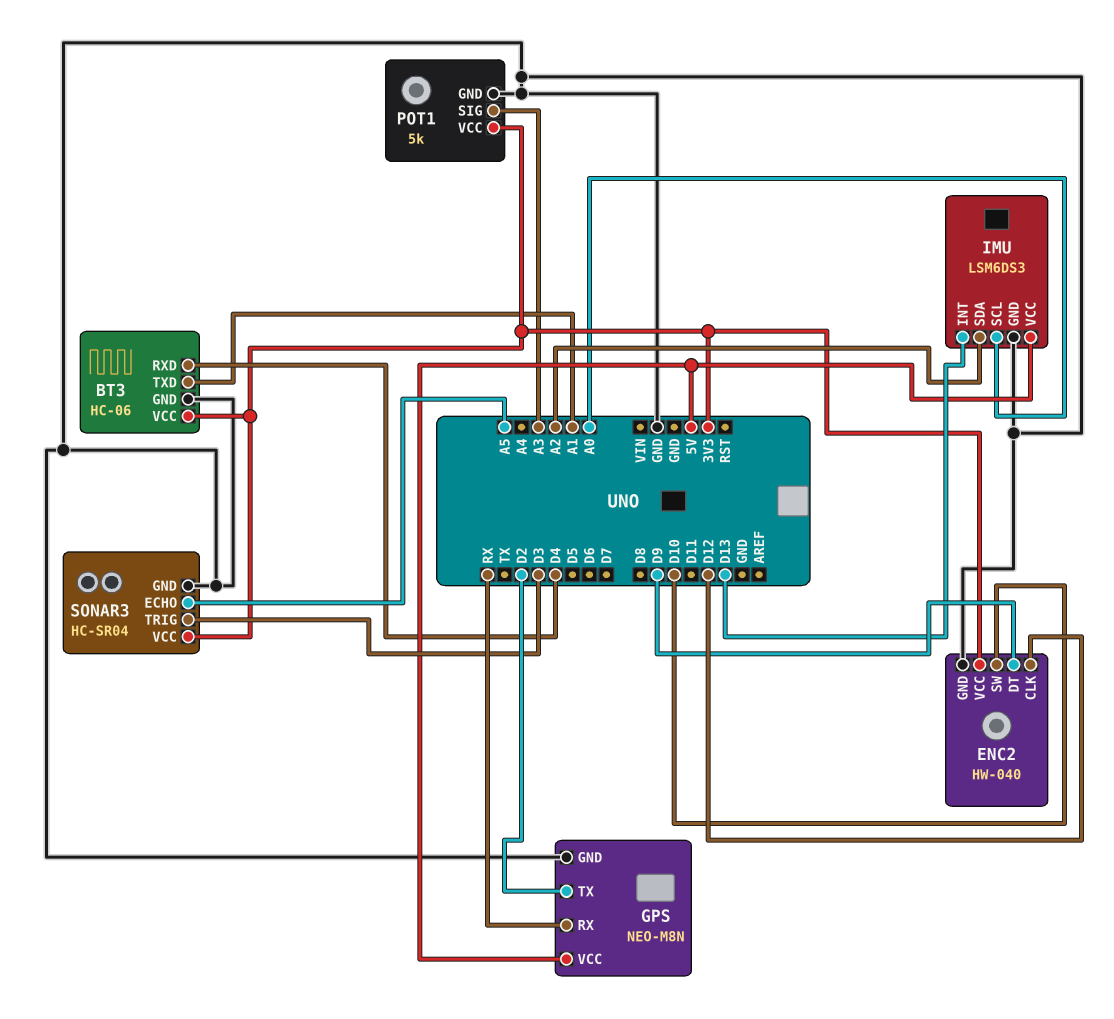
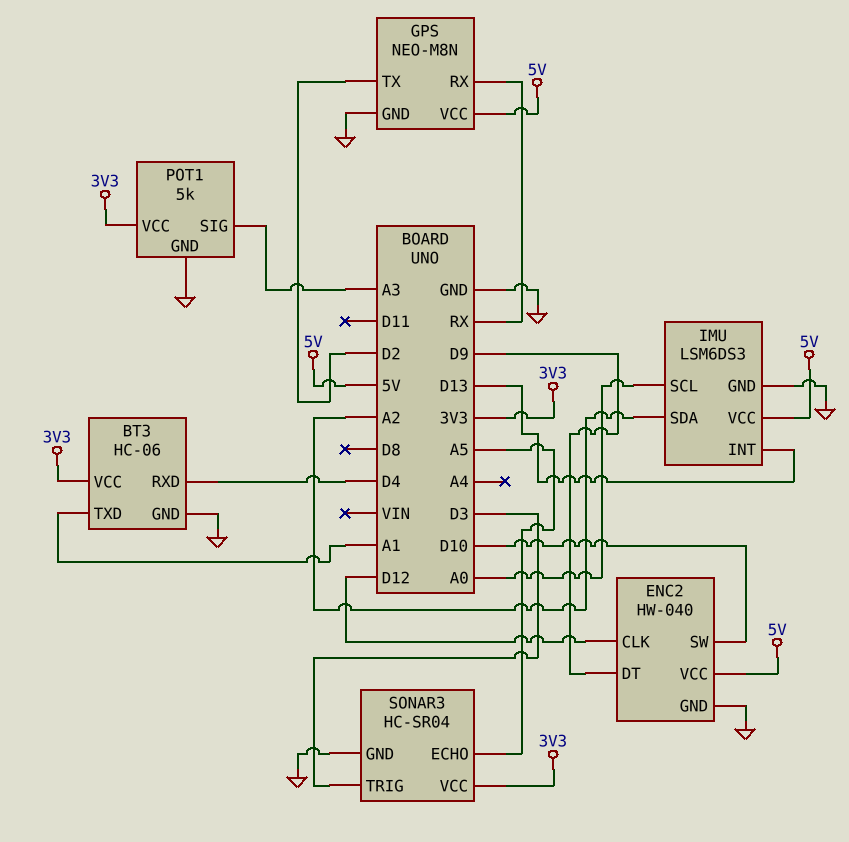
ENC2 pin VCC: 3V3 -> 5V

